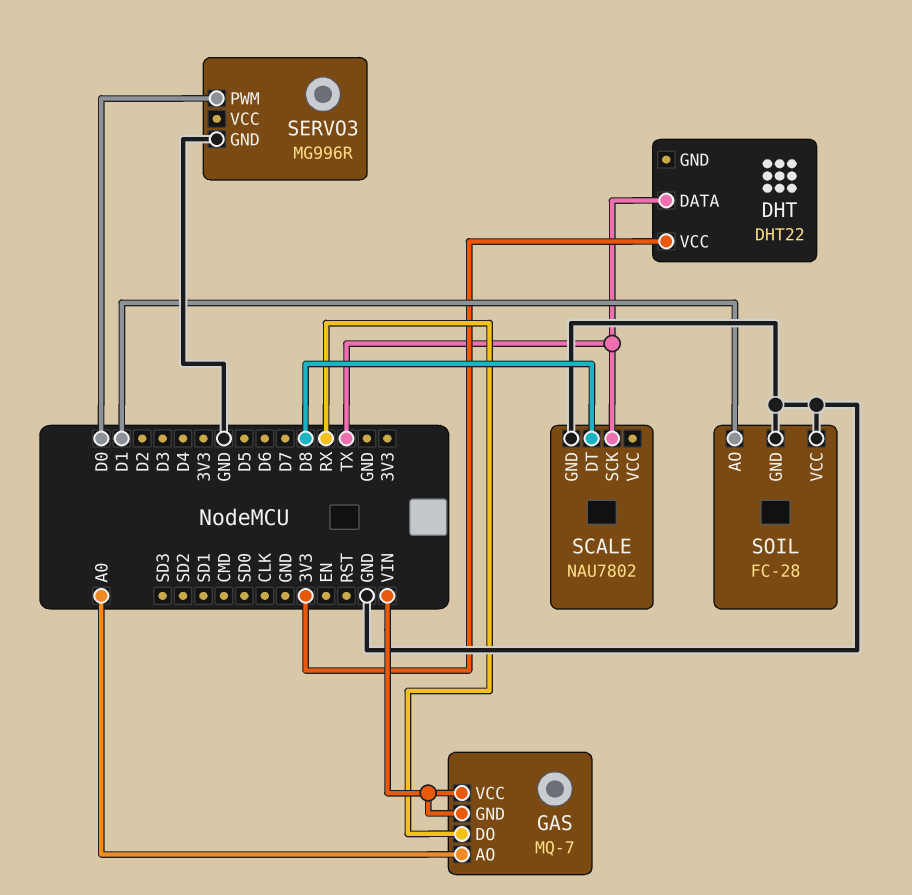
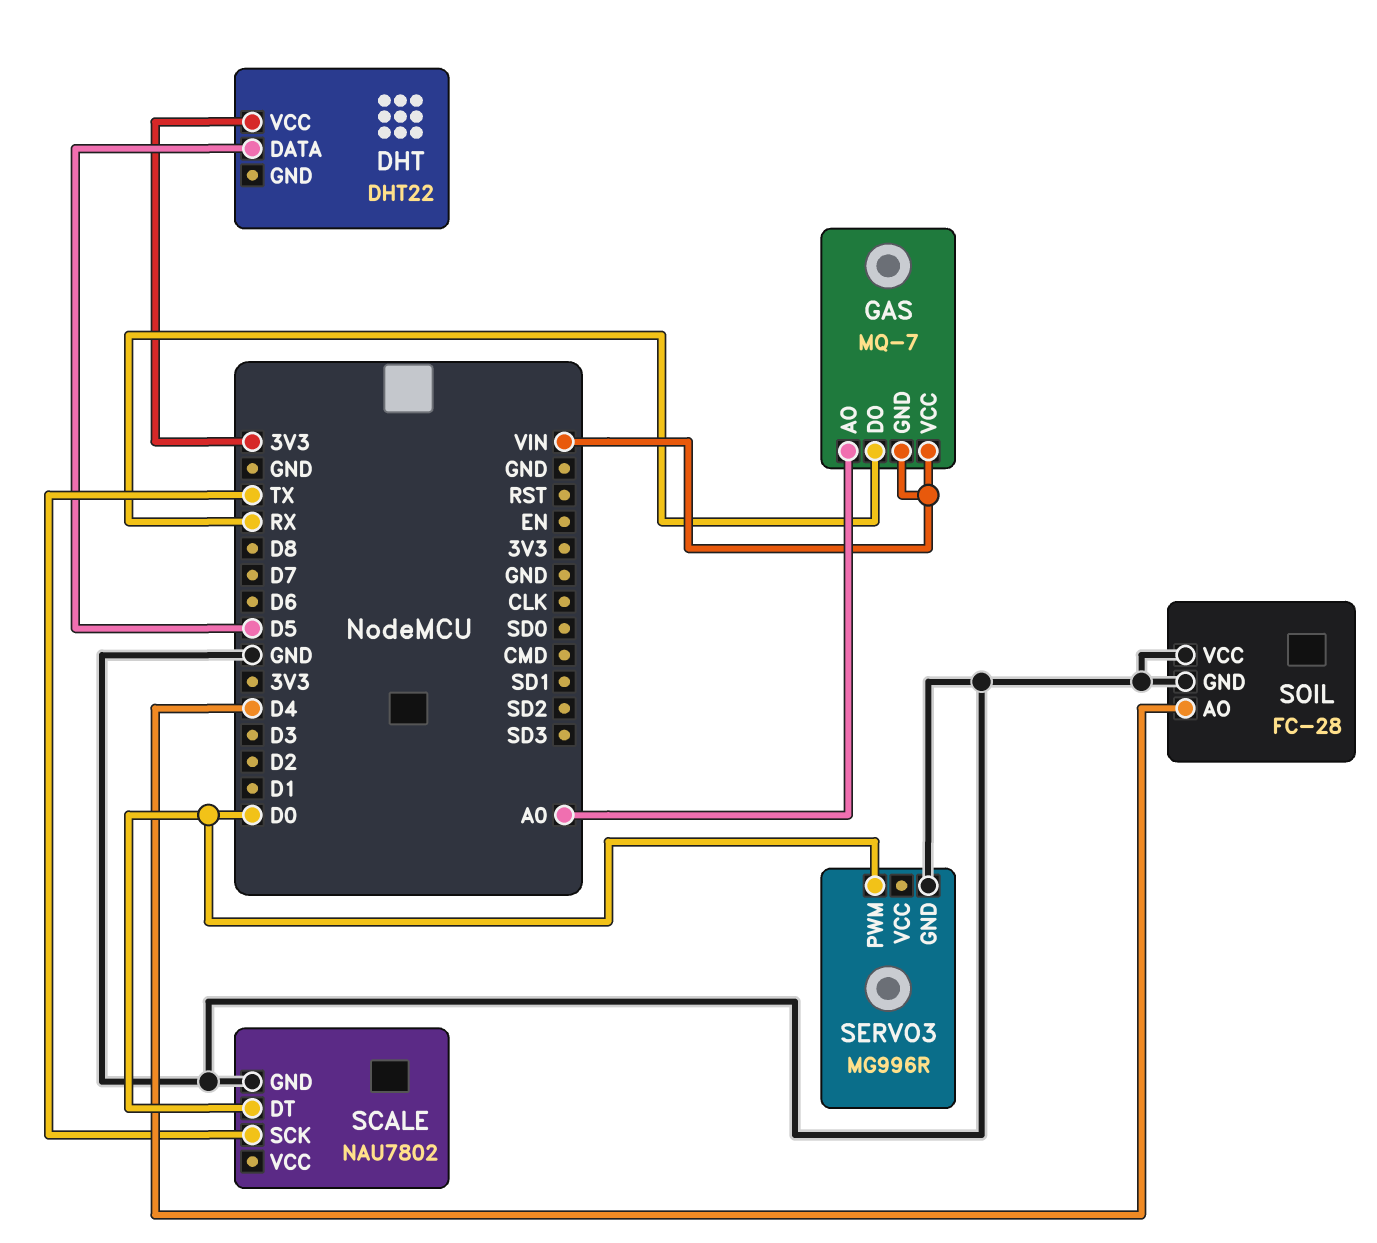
DHT pin DATA: TX -> D5
SCALE pin DT: D8 -> D0
SOIL pin AO: D1 -> D4

